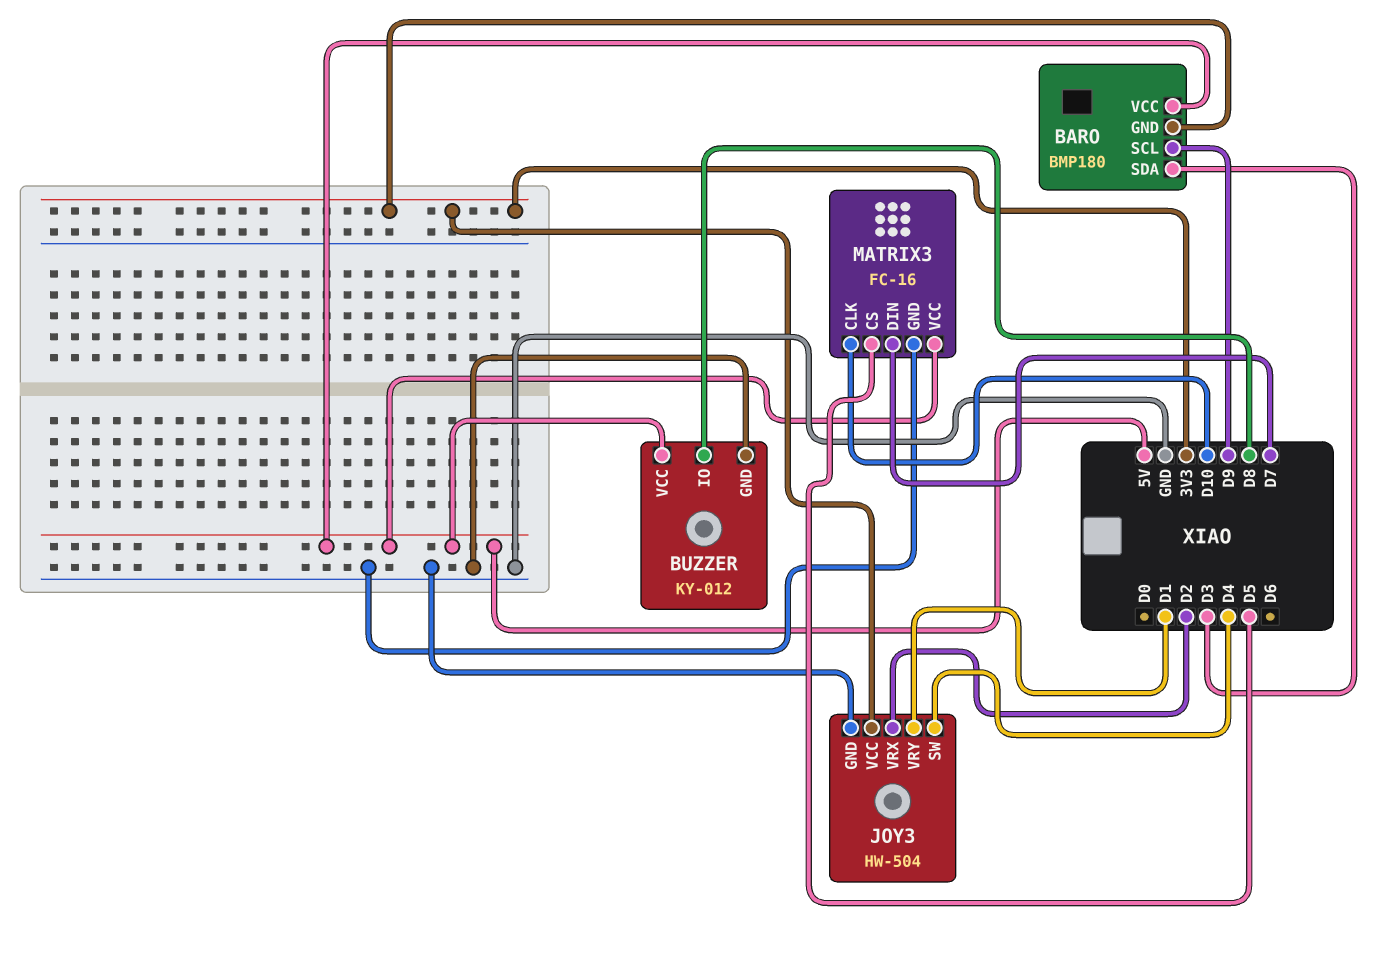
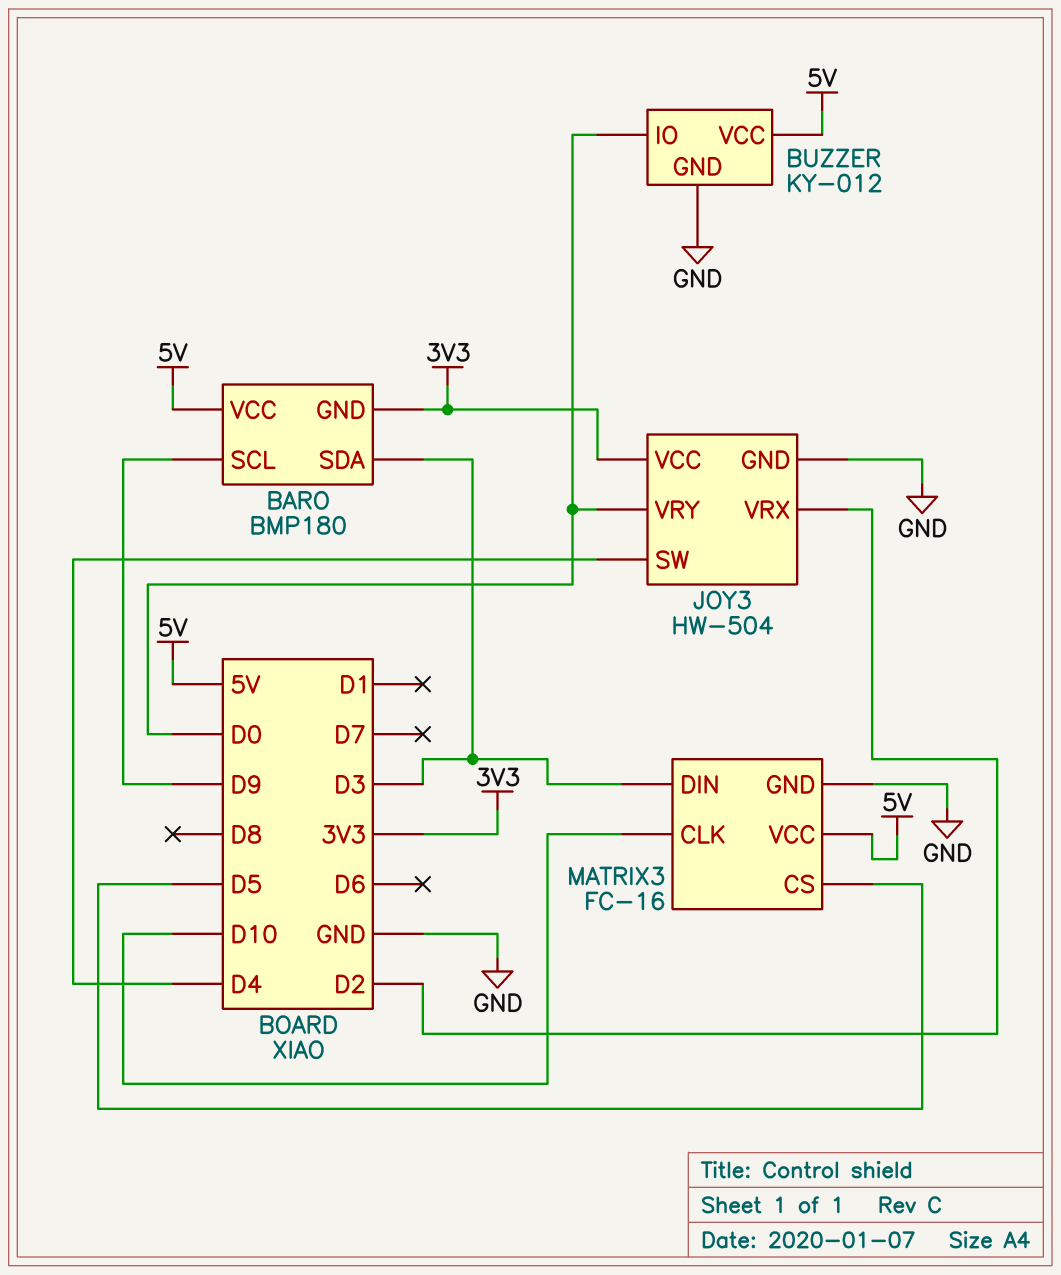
BUZZER pin IO: D8 -> D0
JOY3 pin VRY: D1 -> D0
MATRIX3 pin DIN: D7 -> D3

